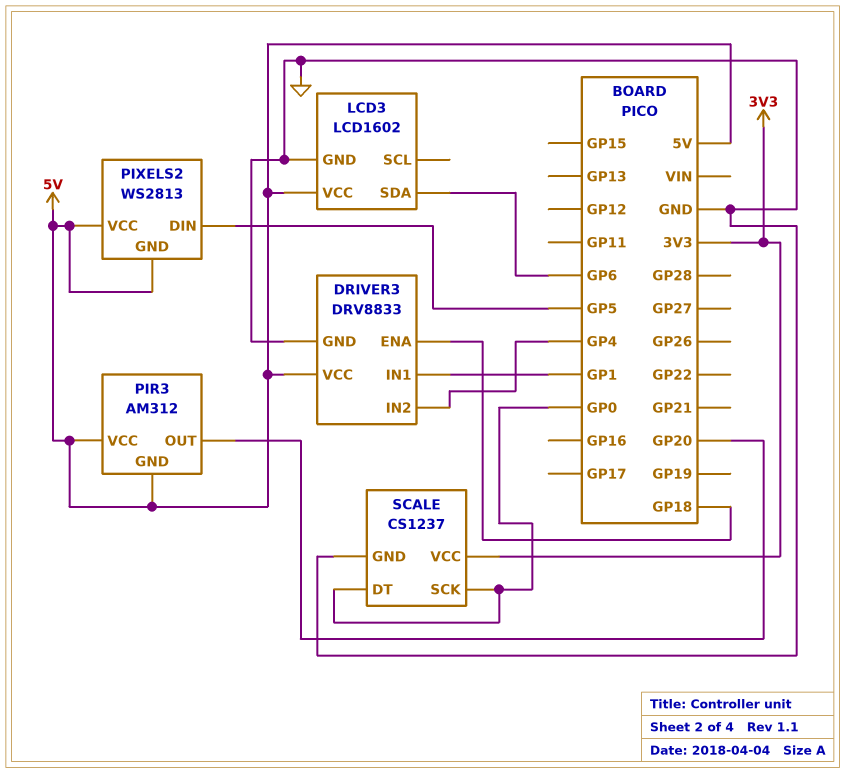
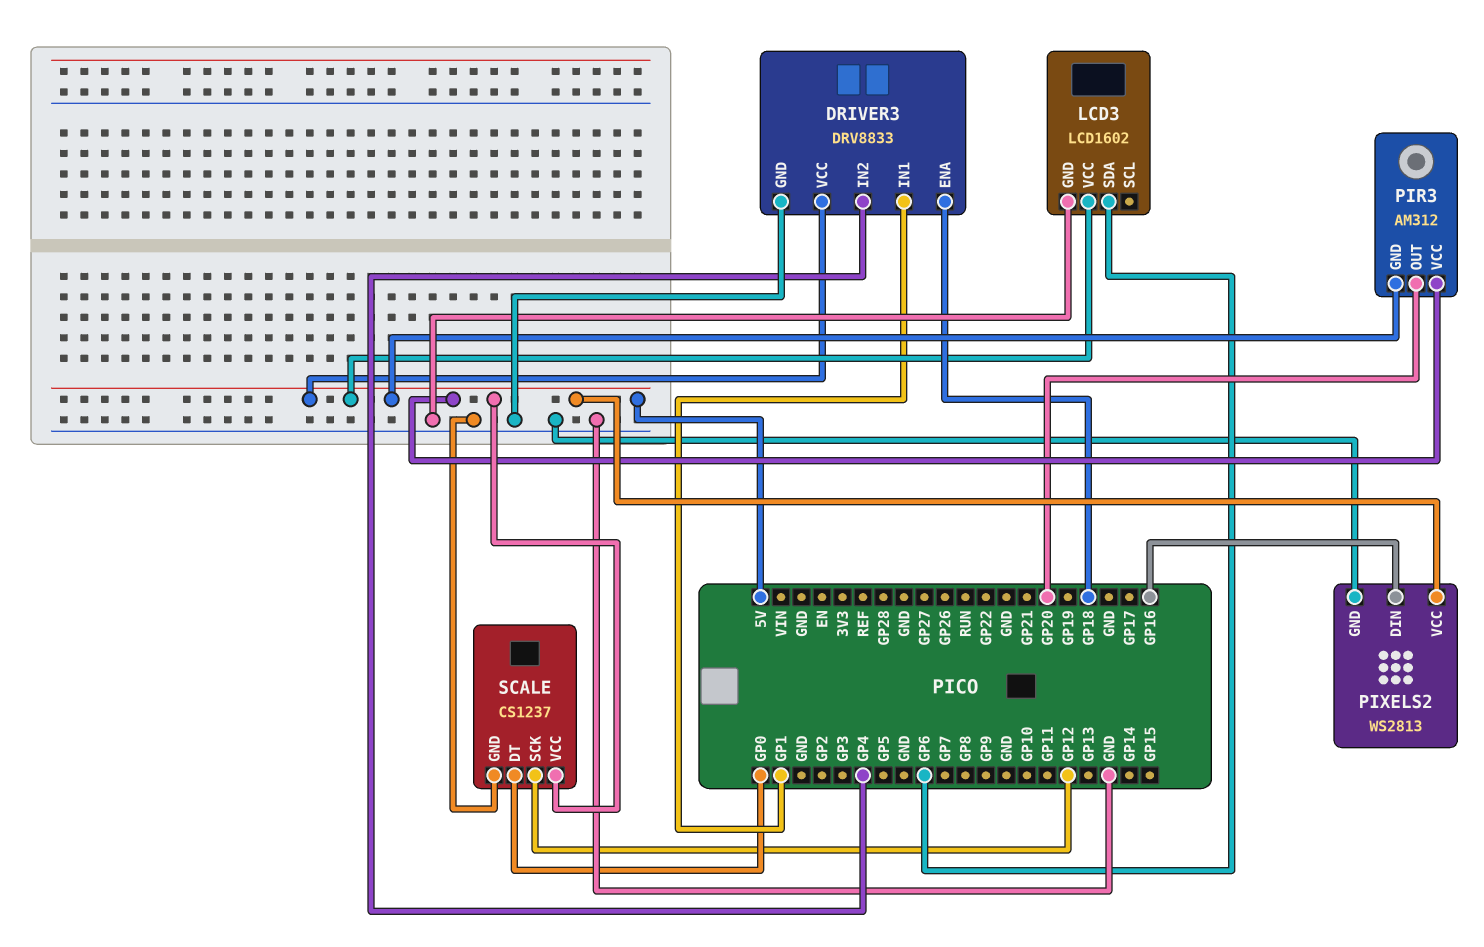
PIXELS2 pin DIN: GP5 -> GP16
PIXELS2 pin GND: 5V -> GND
SCALE pin SCK: GP0 -> GP12
SCALE pin VCC: 3V3 -> 5V

